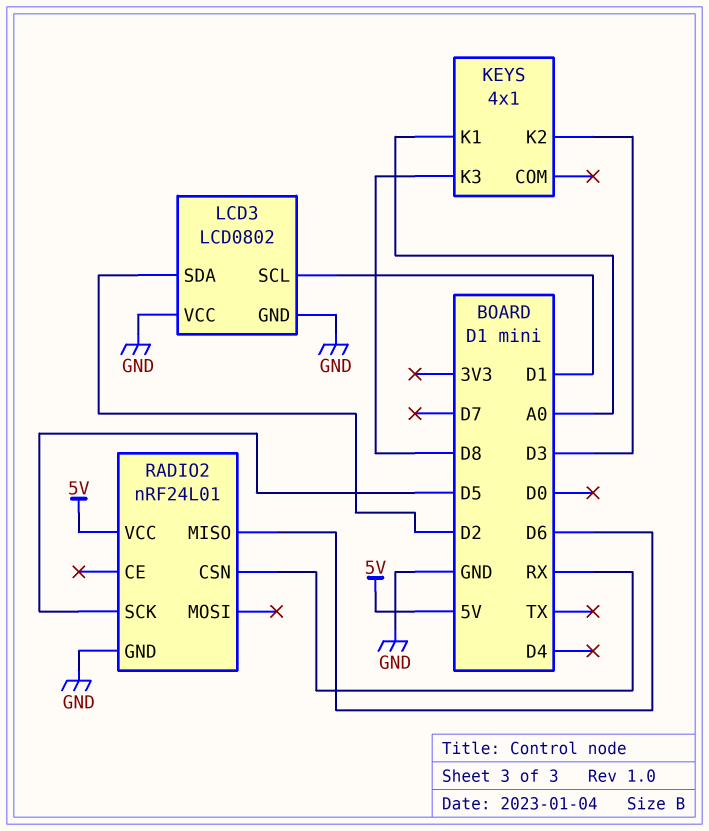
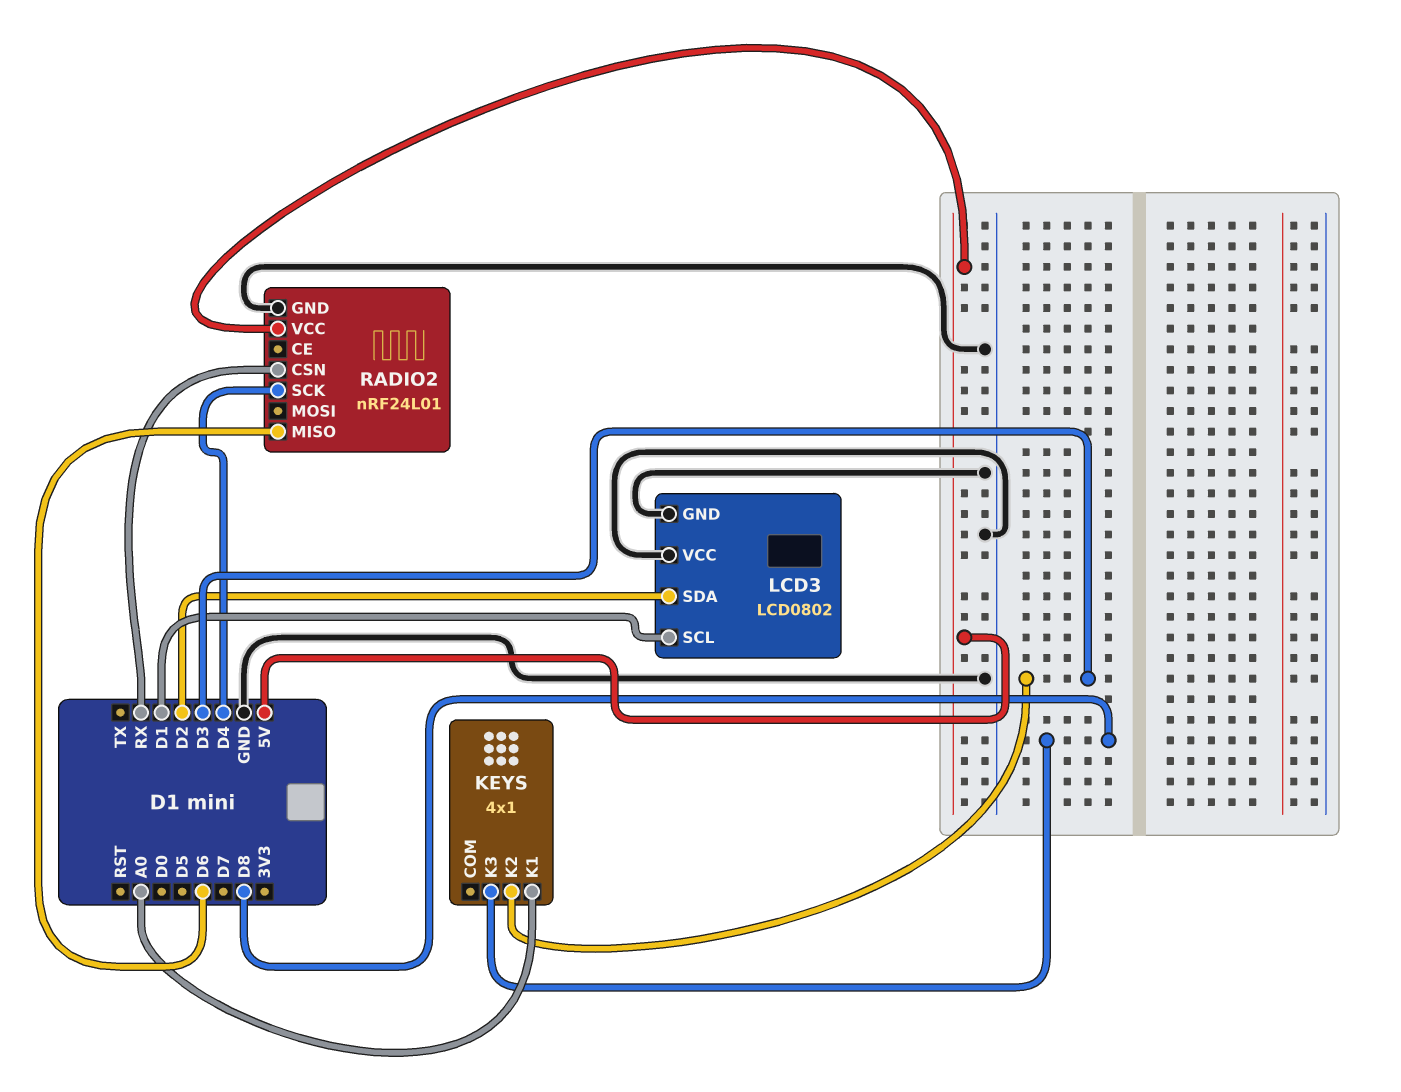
RADIO2 pin SCK: D5 -> D4

